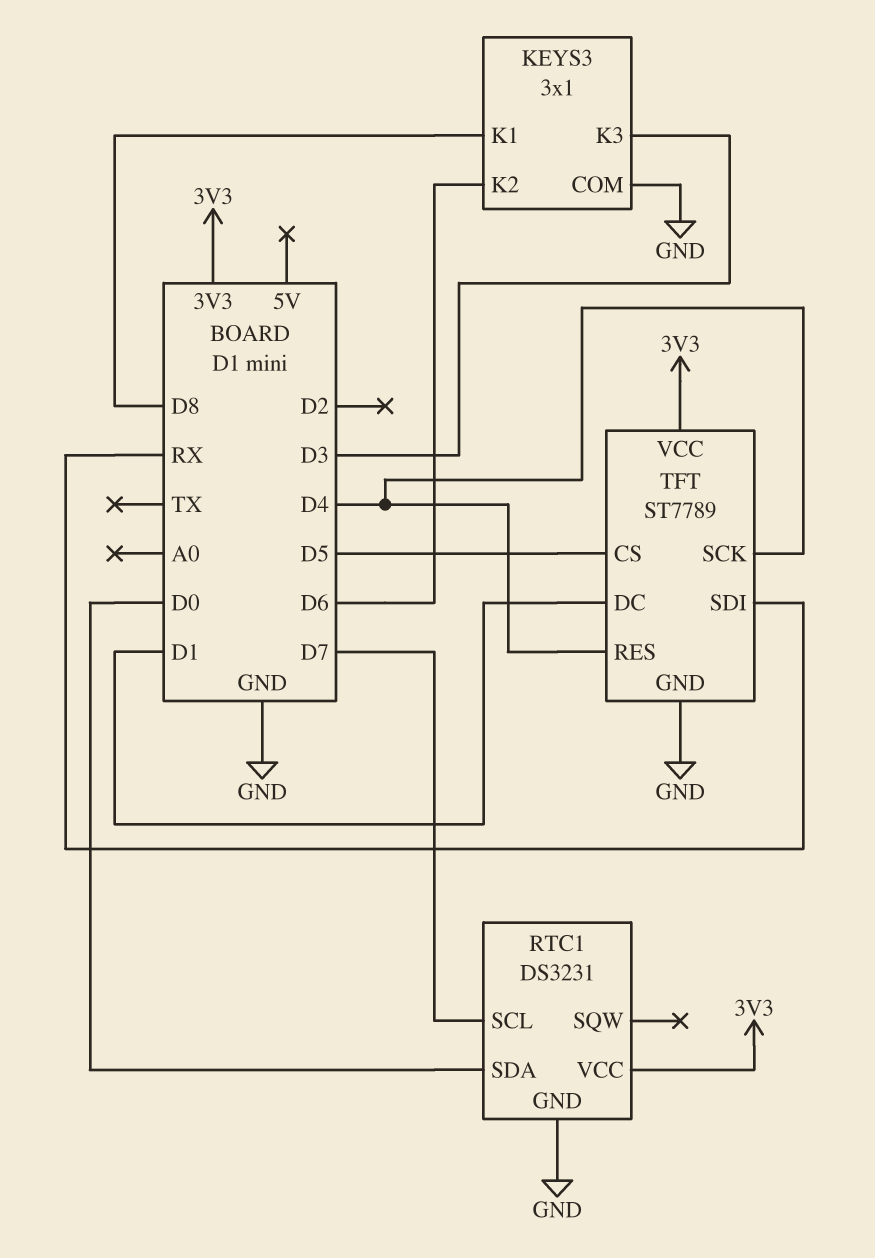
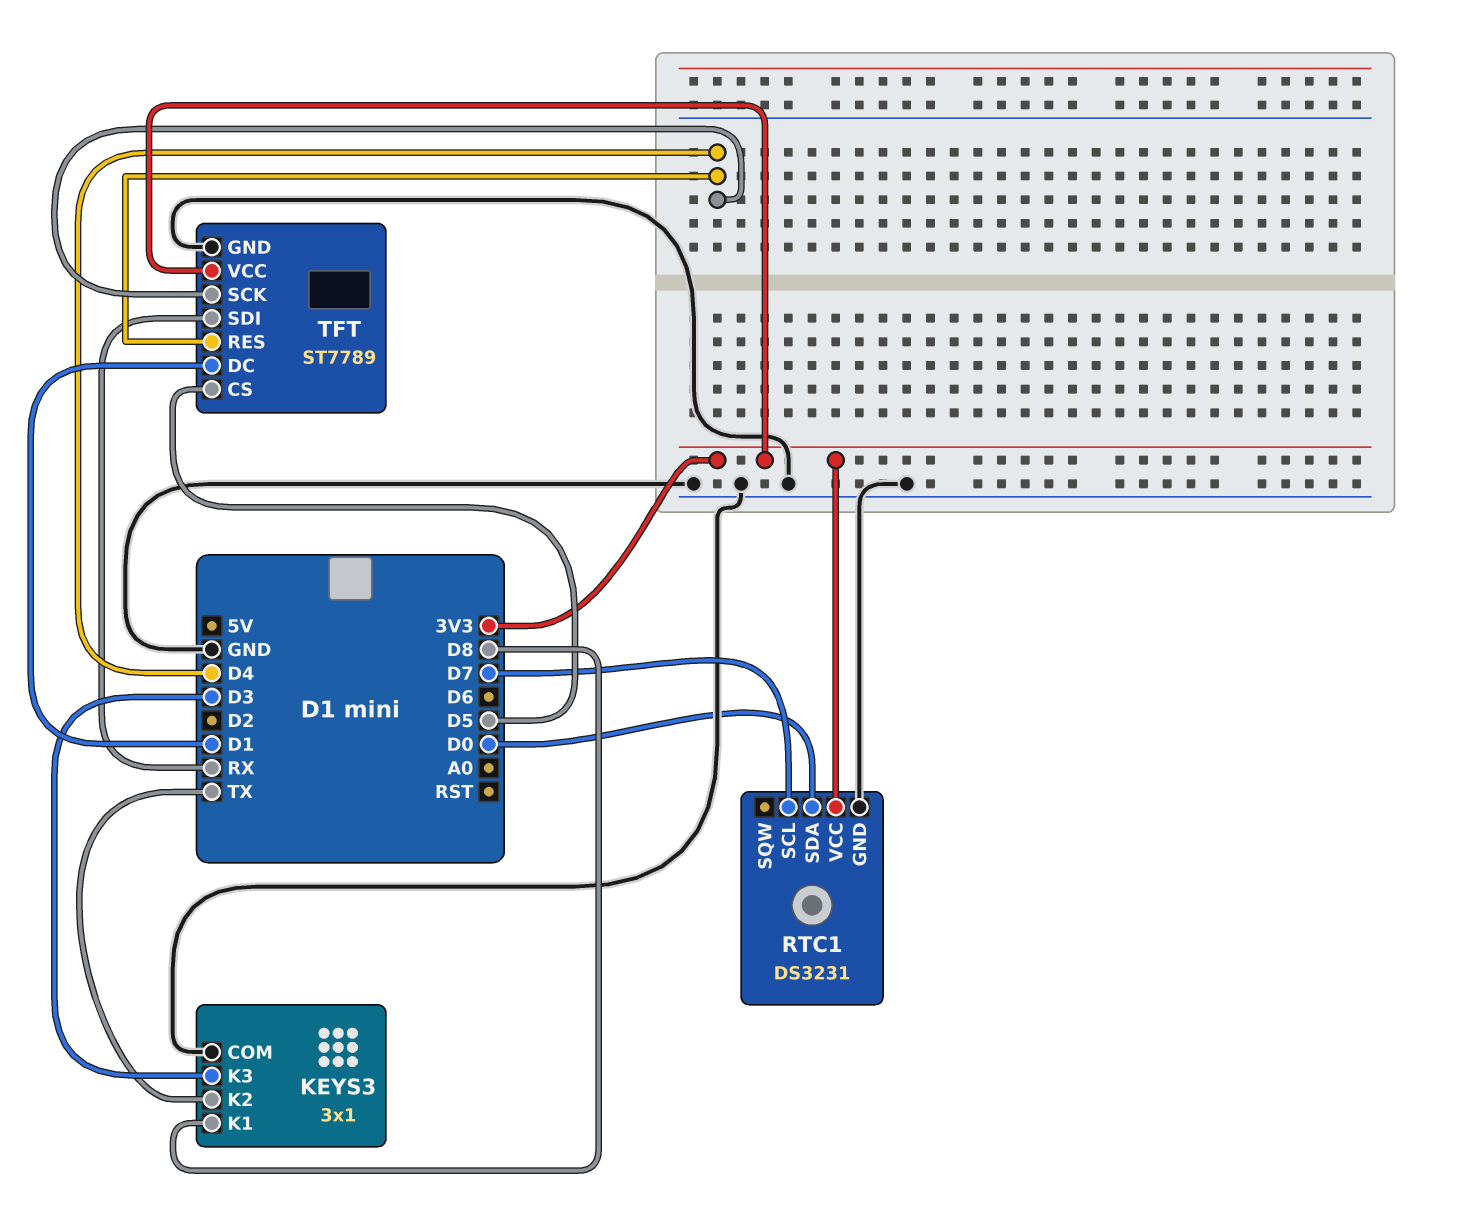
KEYS3 pin K2: D6 -> TX

